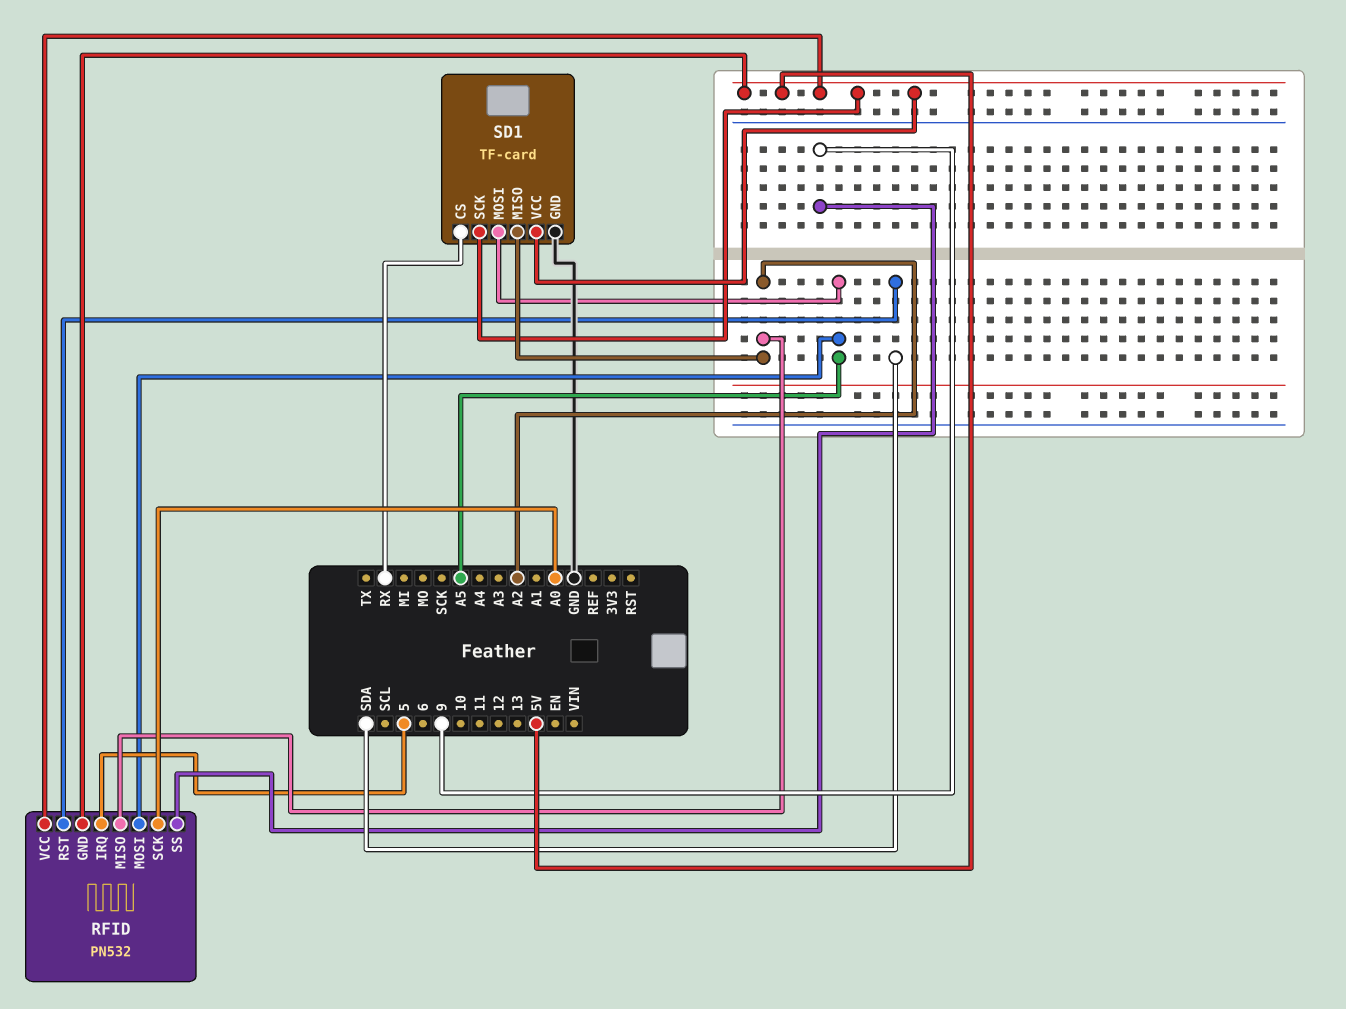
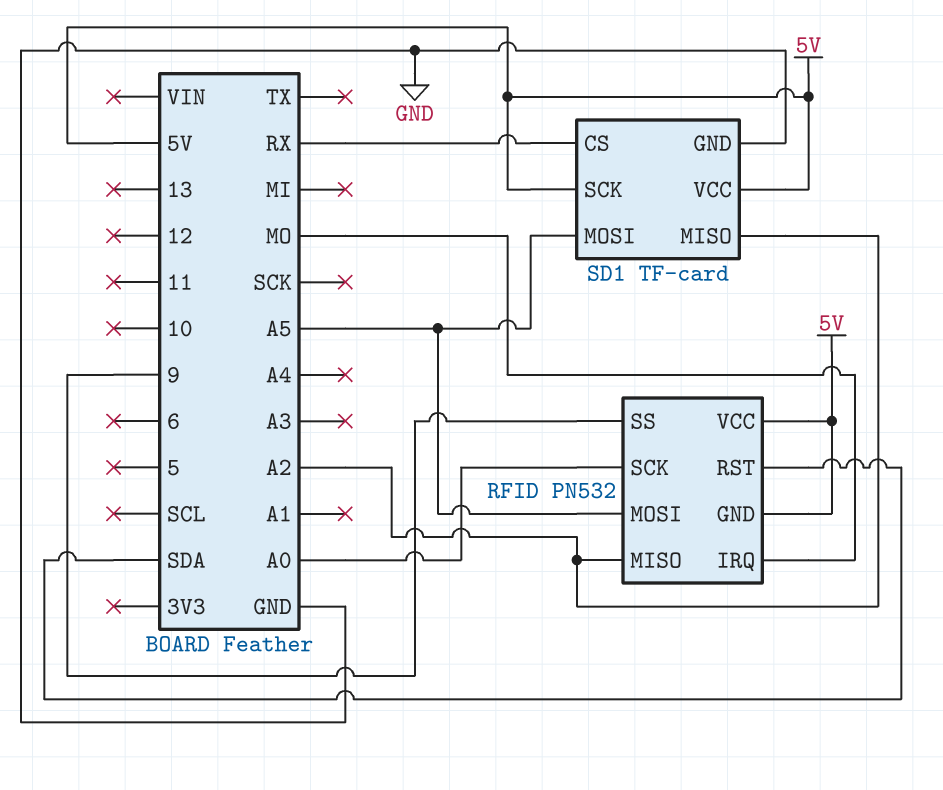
RFID pin IRQ: 5 -> MO

